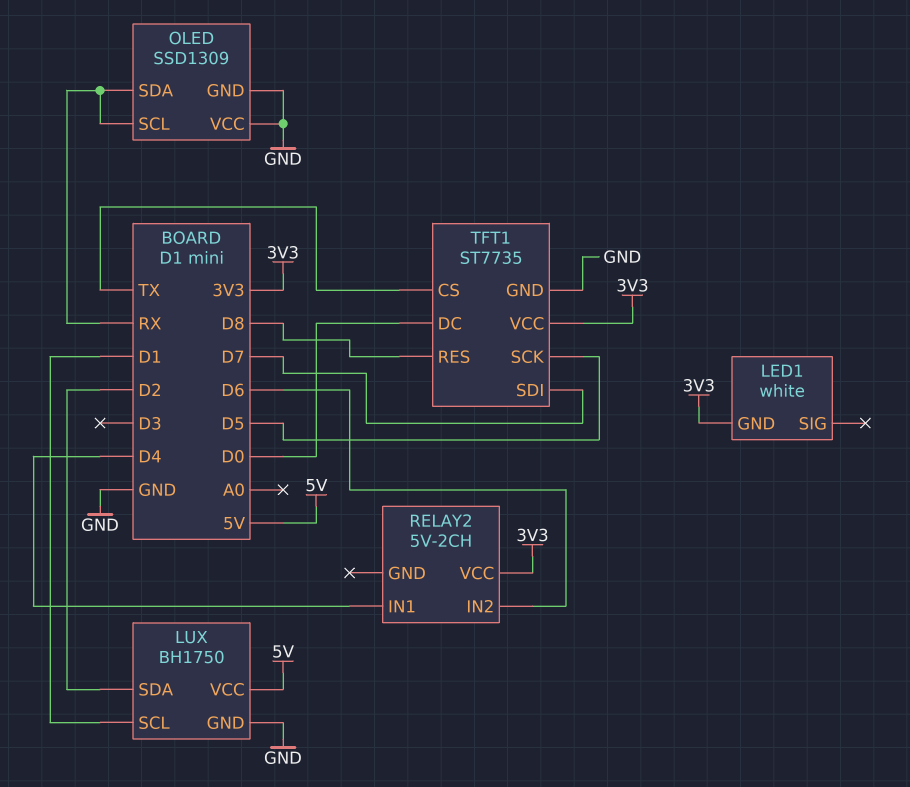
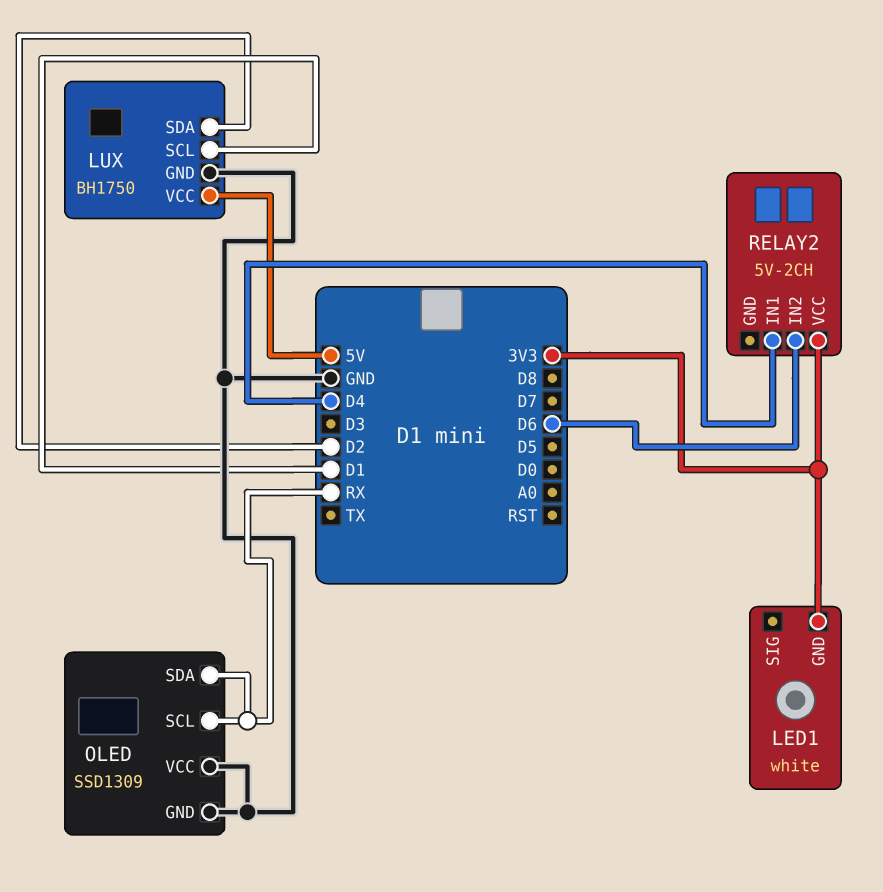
TFT1: ST7735 -> none
TFT1 pin CS: TX -> none
TFT1 pin DC: D0 -> none
TFT1 pin GND: GND -> none
TFT1 pin RES: D8 -> none
TFT1 pin SCK: D5 -> none
TFT1 pin SDI: D7 -> none
TFT1 pin VCC: 3V3 -> none

